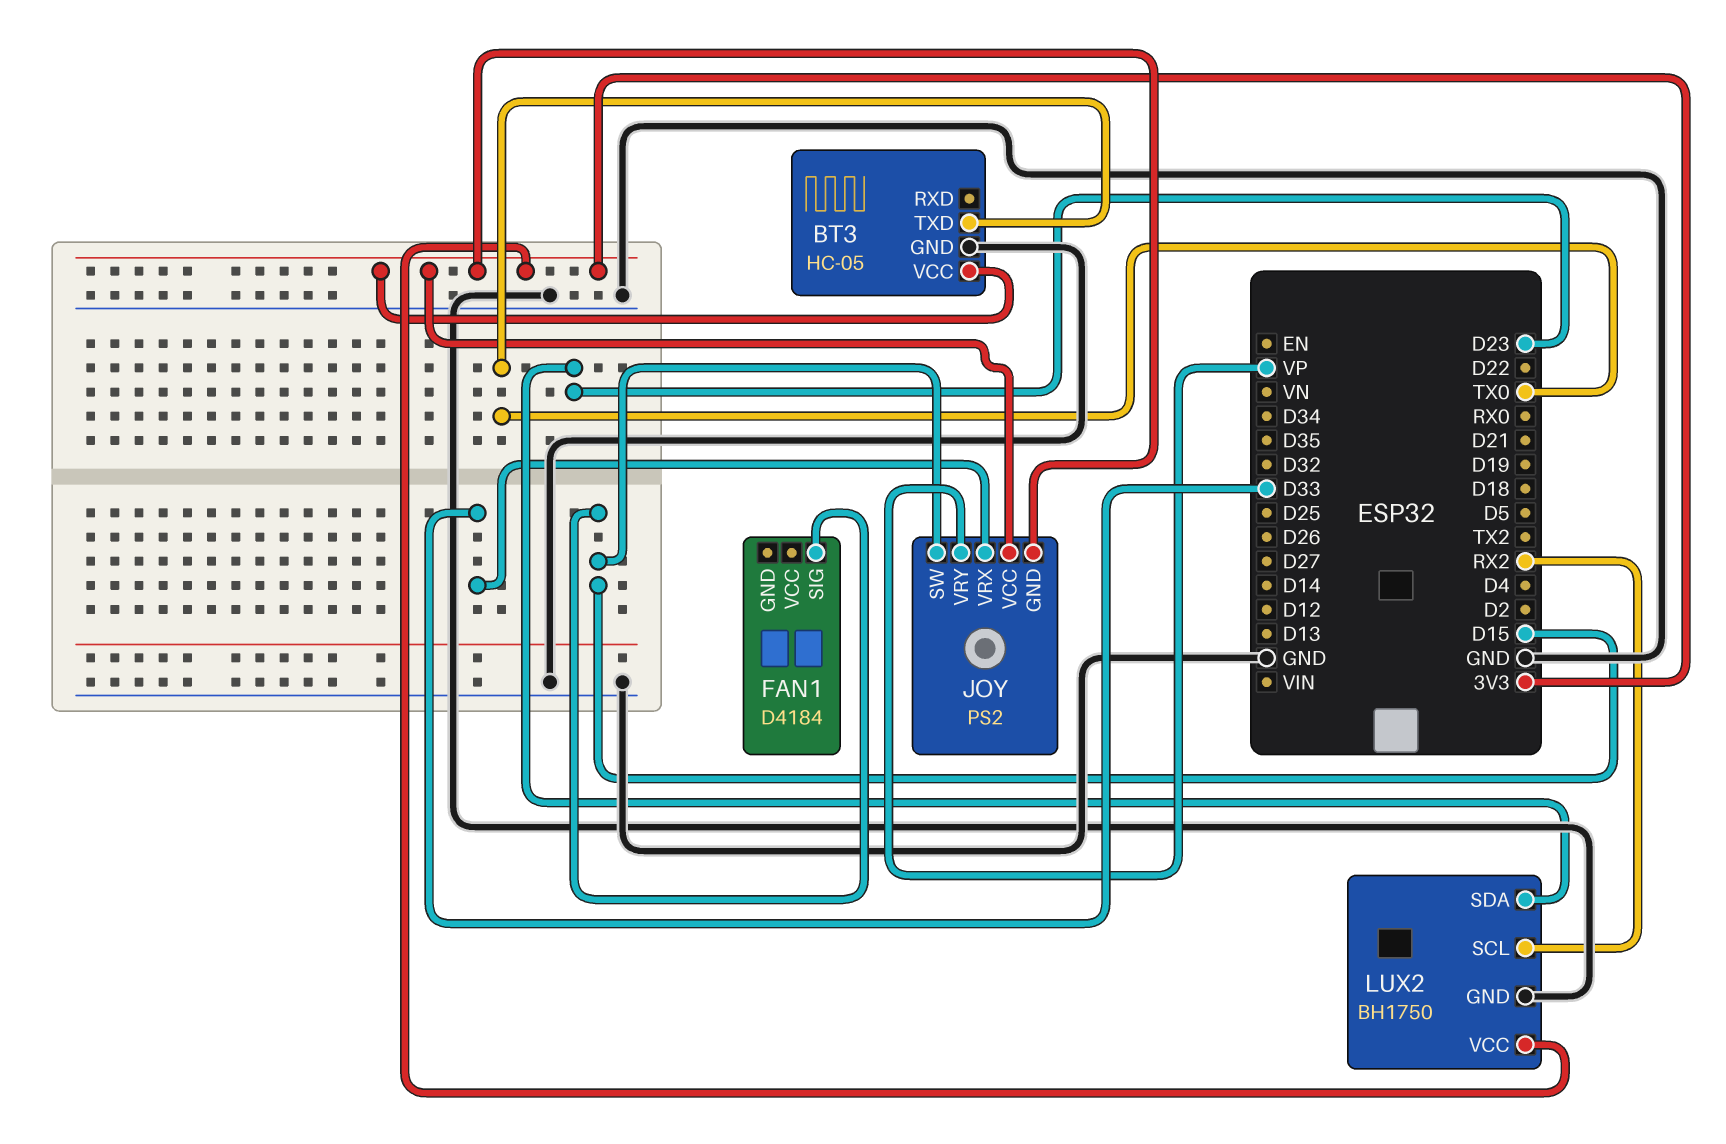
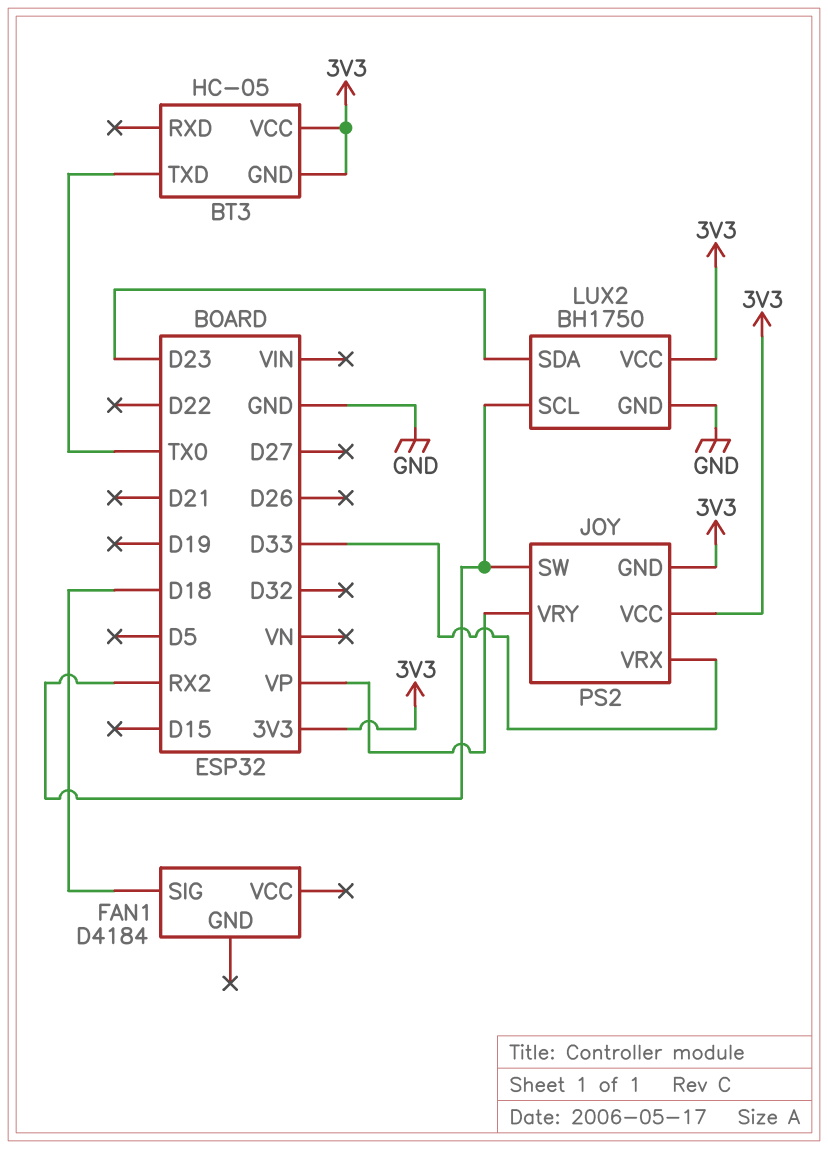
BT3 pin GND: GND -> 3V3
FAN1 pin SIG: D15 -> D18
JOY pin SW: D15 -> RX2

